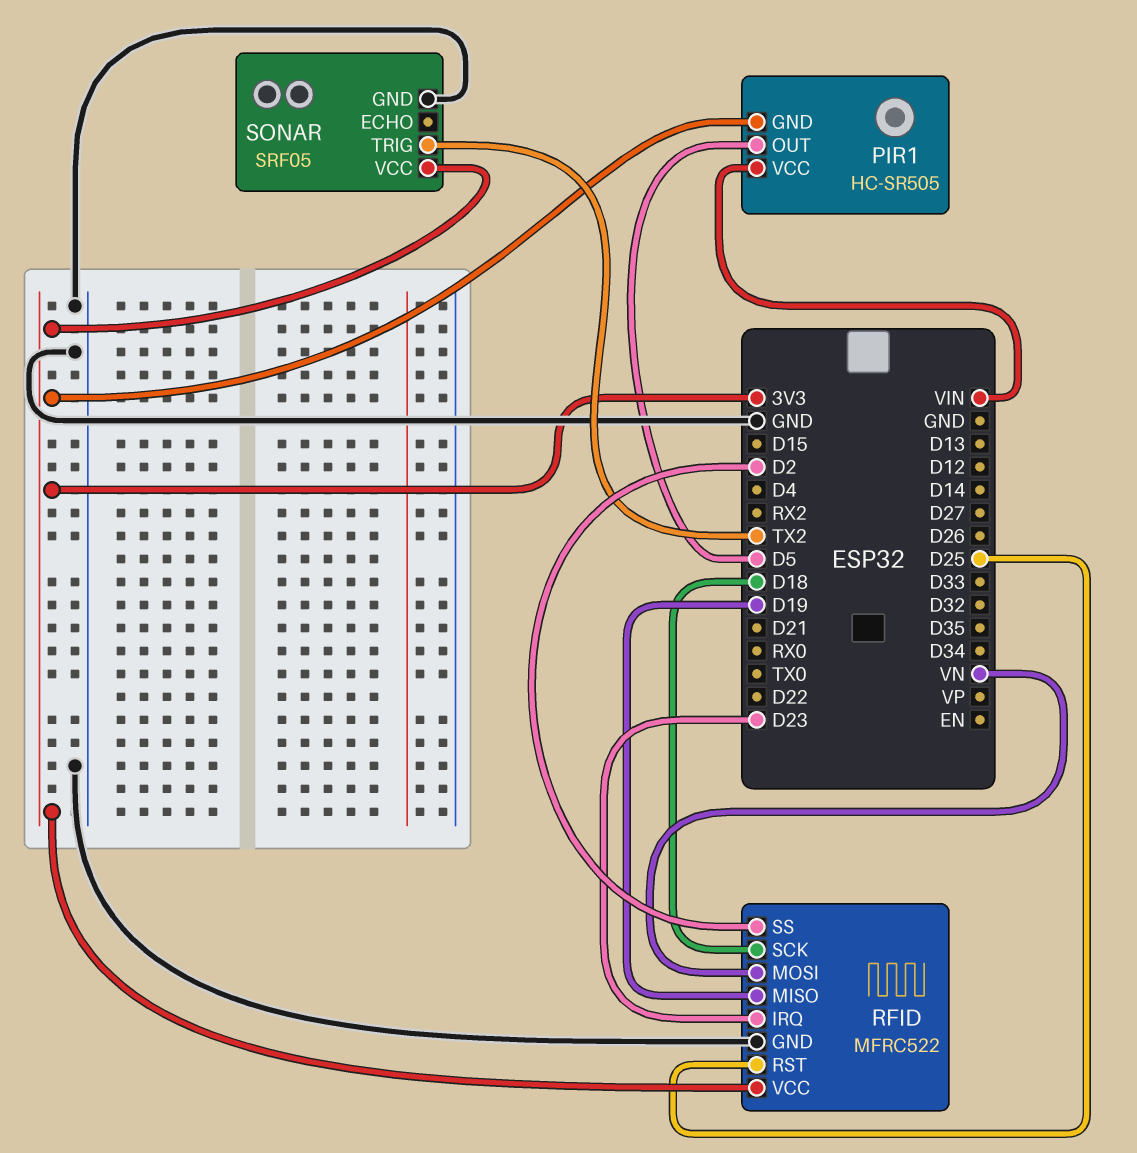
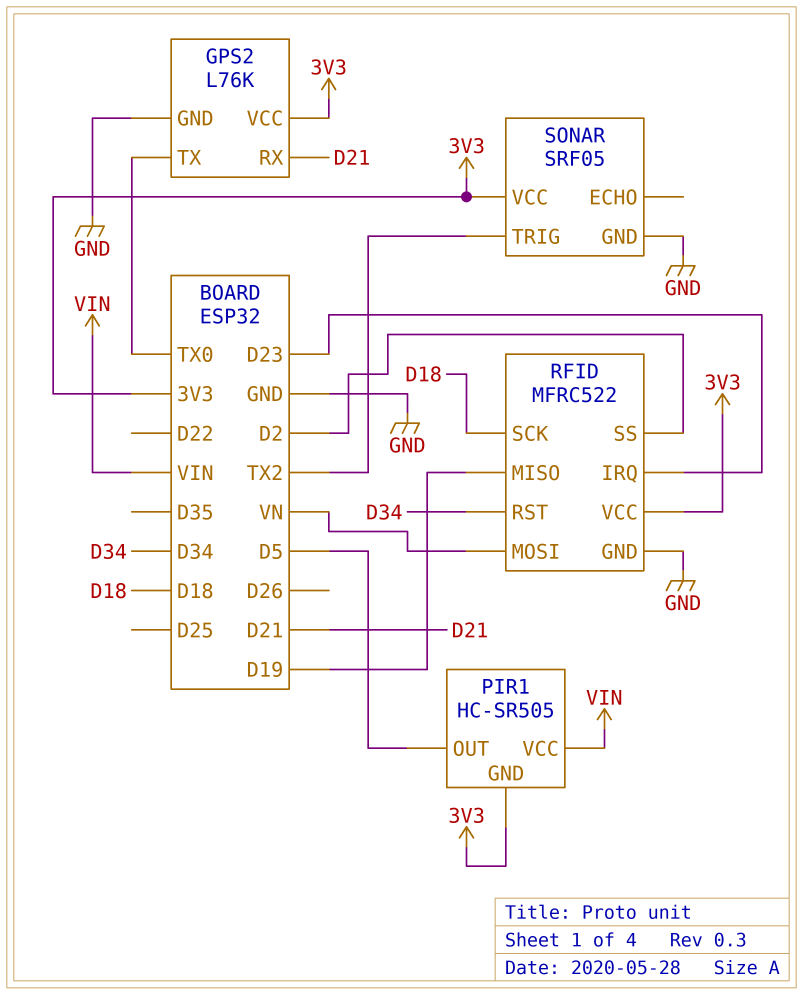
GPS2: none -> L76K
GPS2 pin GND: none -> GND
GPS2 pin RX: none -> D21
GPS2 pin TX: none -> TX0
GPS2 pin VCC: none -> 3V3
RFID pin RST: D25 -> D34

